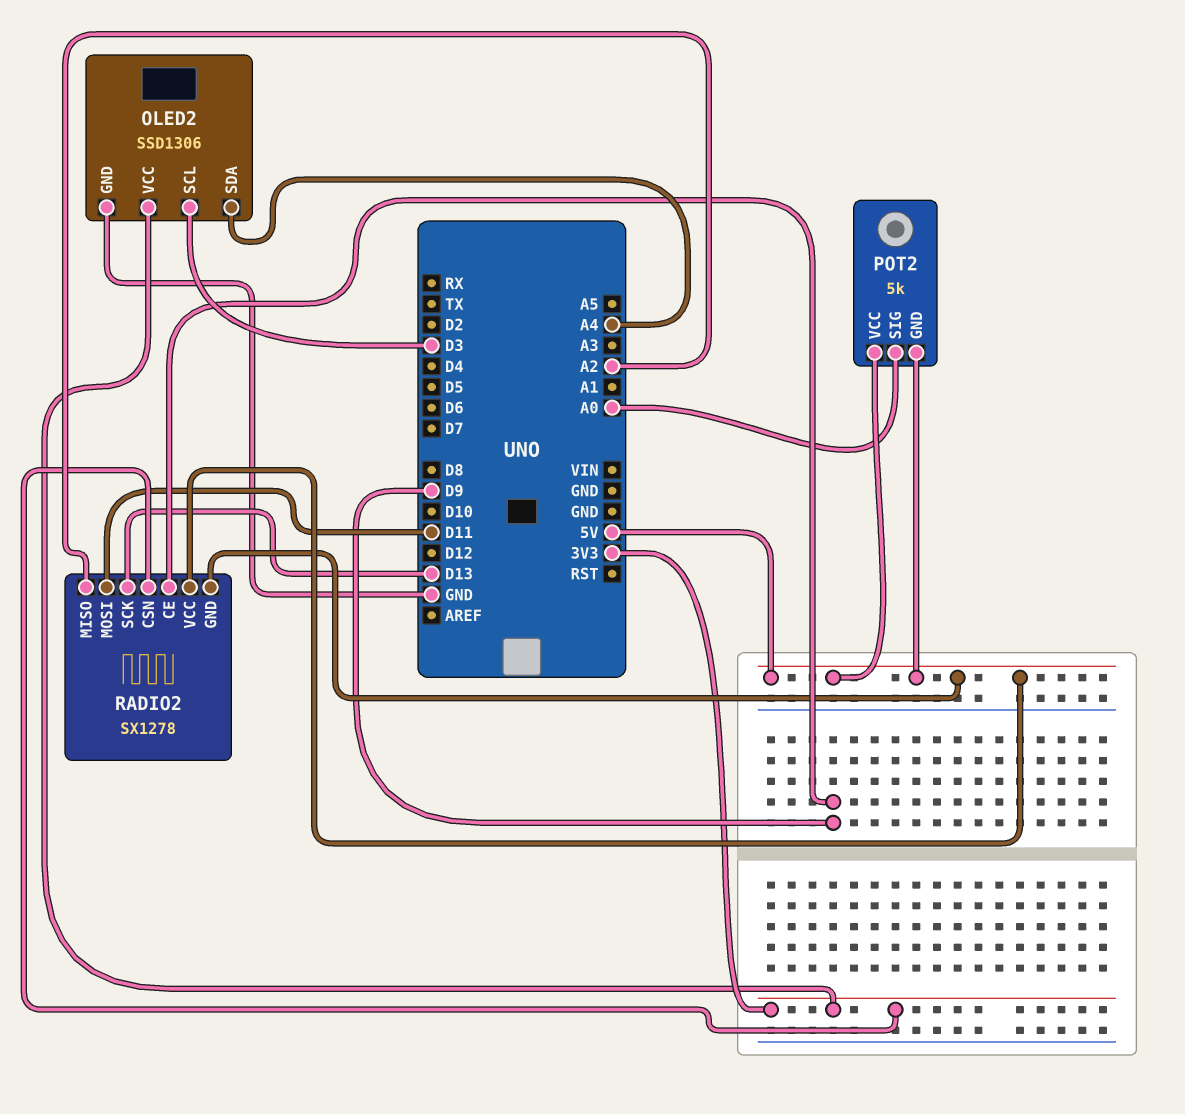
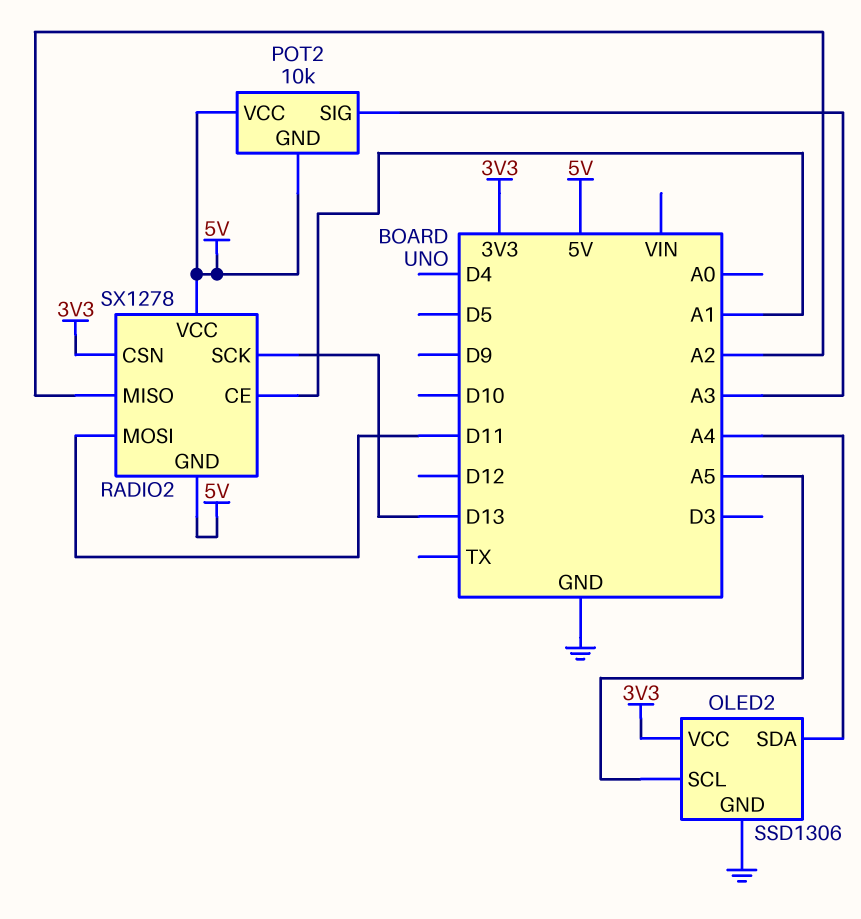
OLED2 pin SCL: D3 -> A5
POT2: 5k -> 10k
POT2 pin SIG: A0 -> A3
RADIO2 pin CE: D9 -> A1

